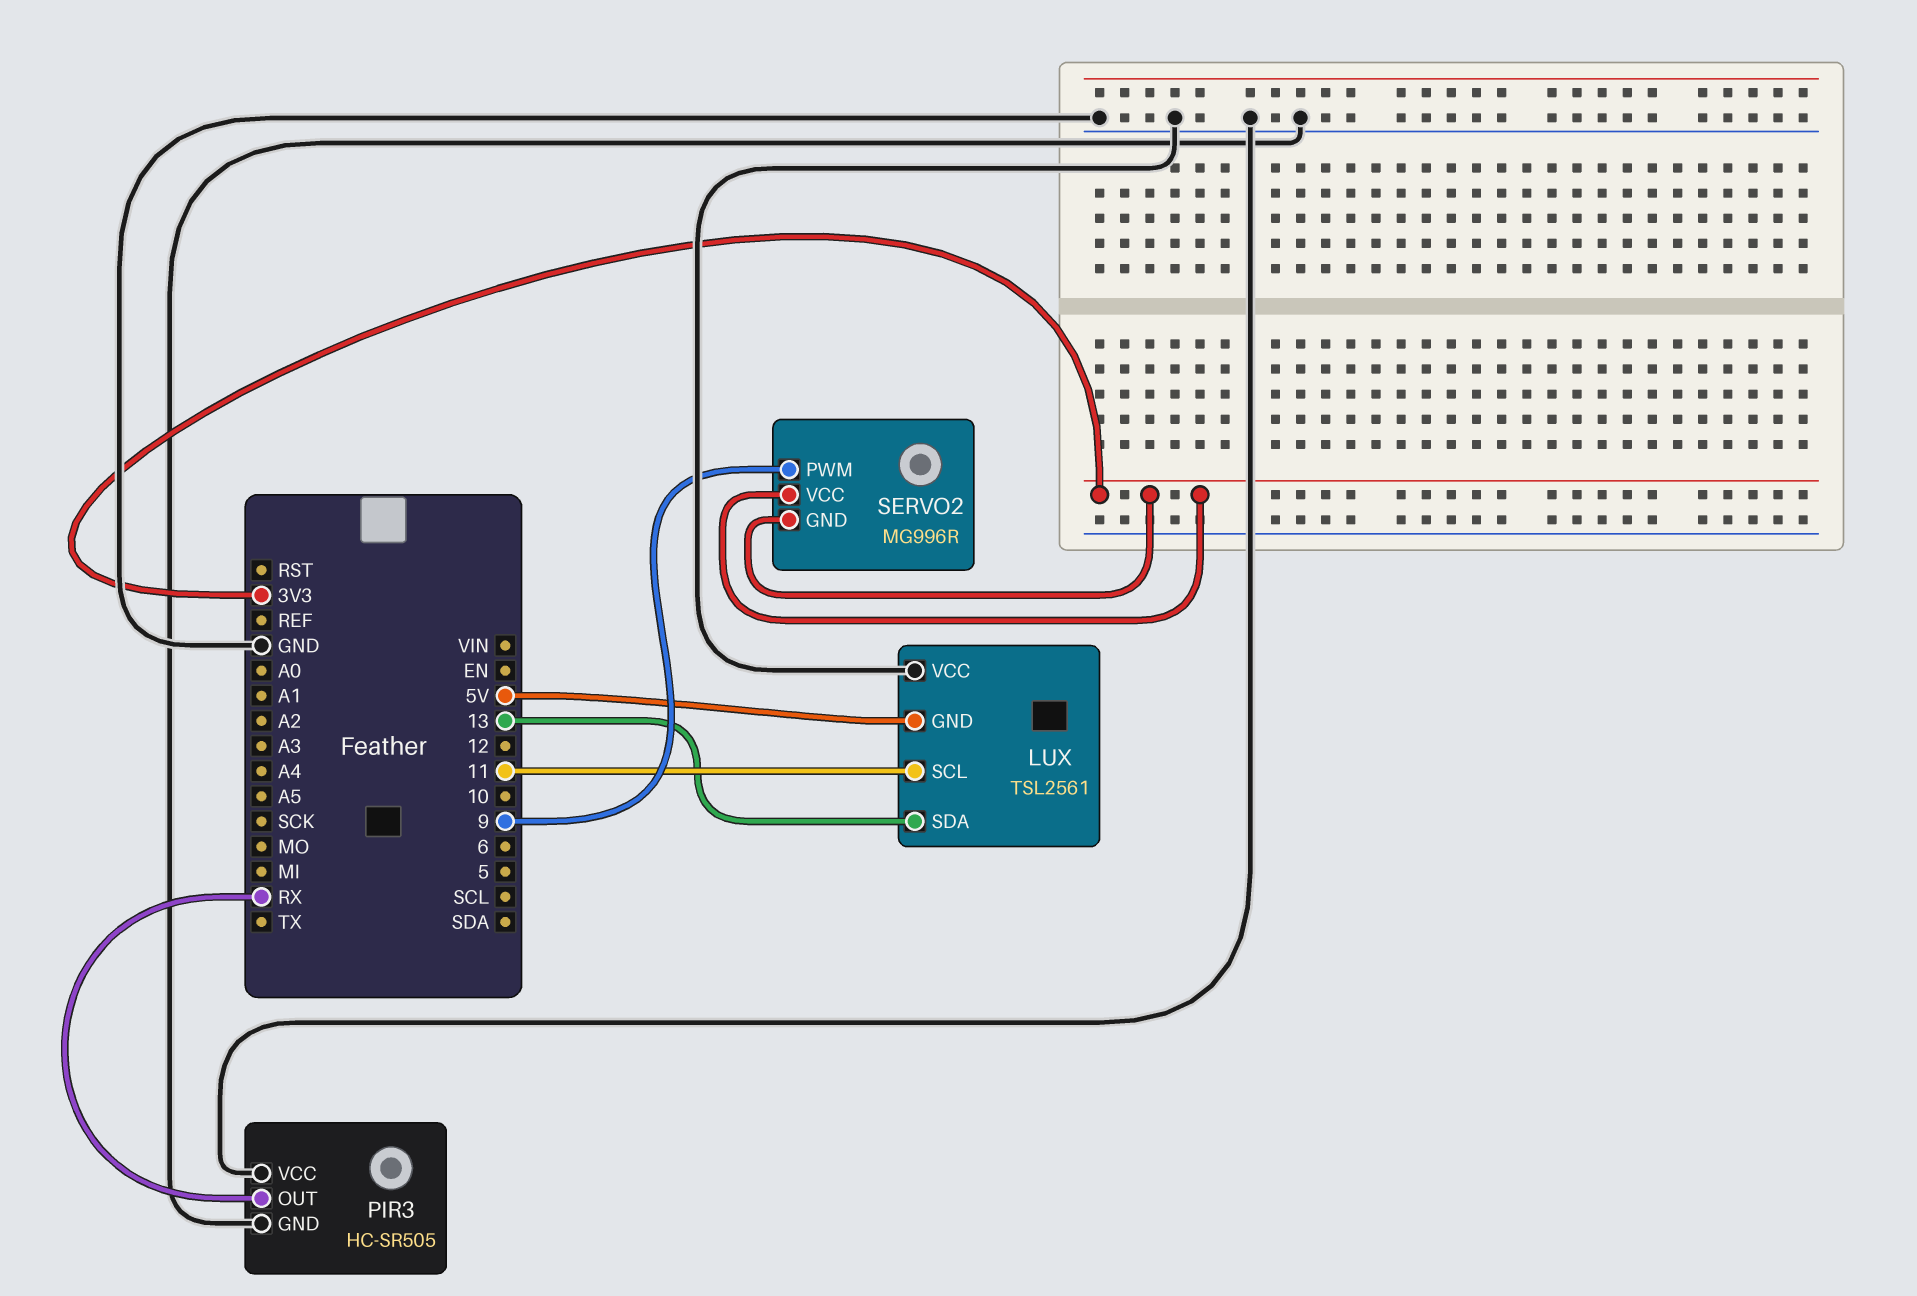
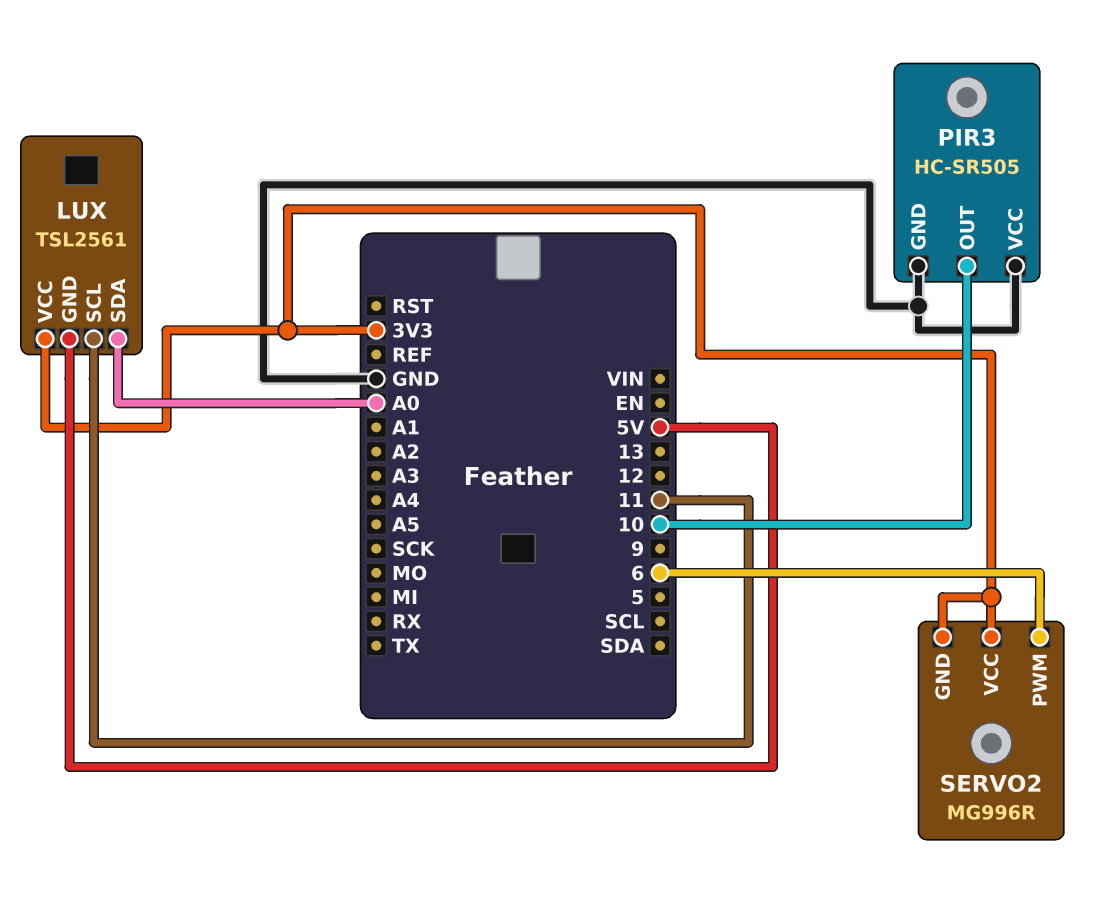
LUX pin SDA: 13 -> A0
LUX pin VCC: GND -> 3V3
PIR3 pin OUT: RX -> 10
SERVO2 pin PWM: 9 -> 6

